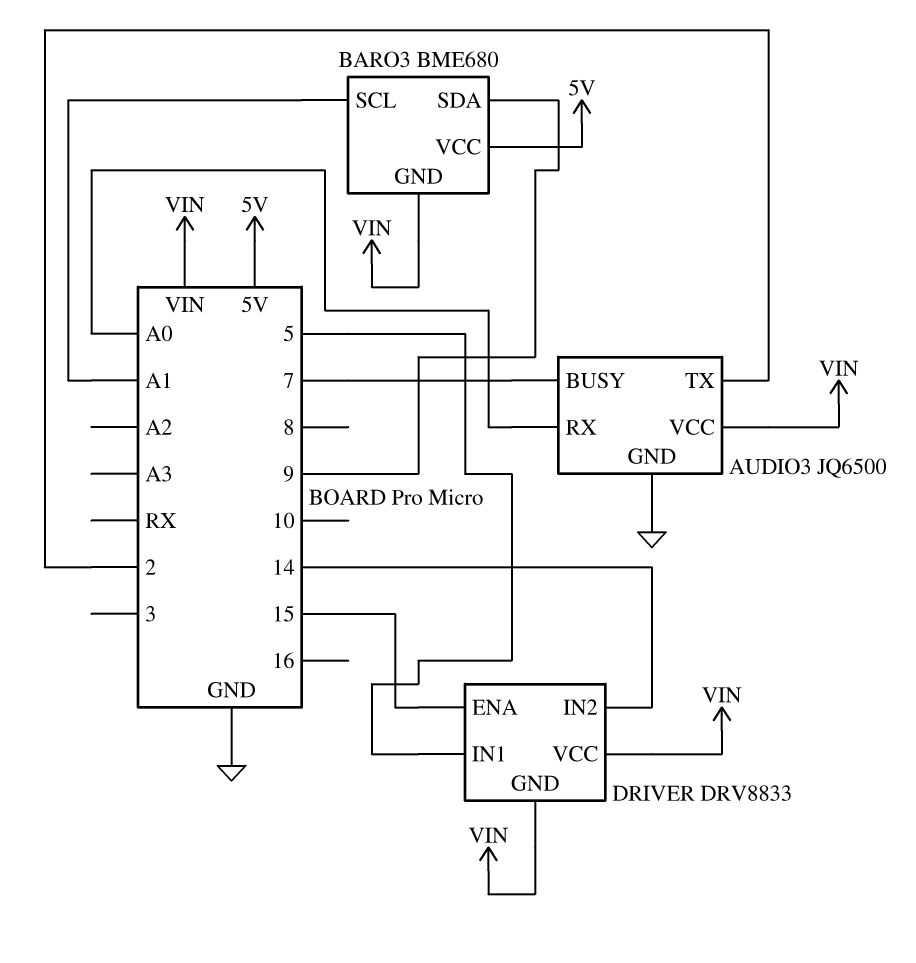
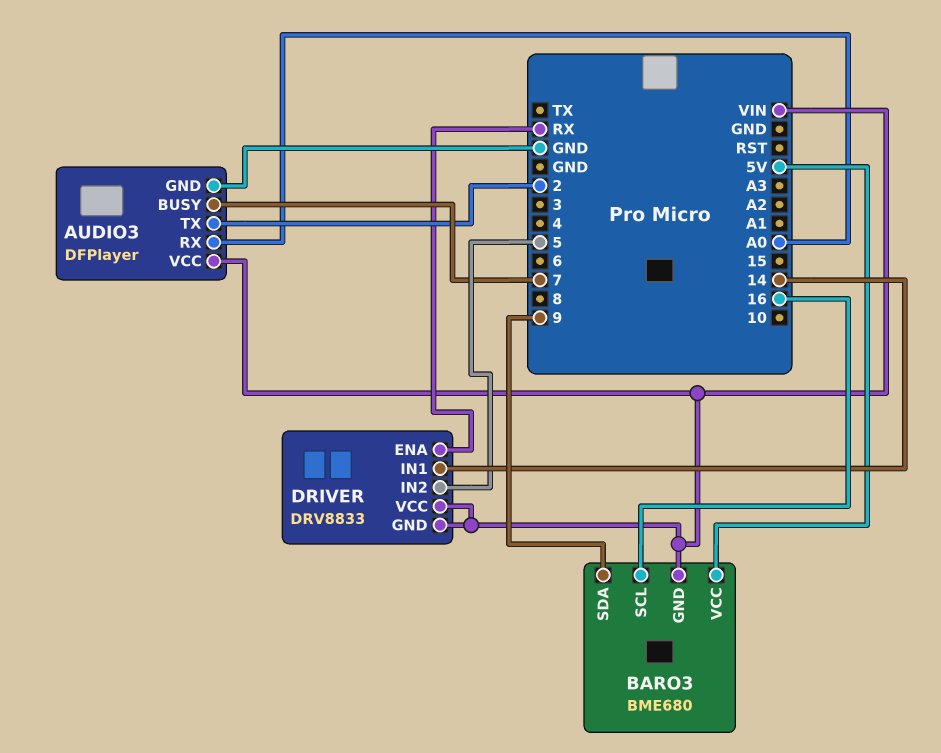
AUDIO3: JQ6500 -> DFPlayer
BARO3 pin SCL: A1 -> 16
DRIVER pin ENA: 15 -> RX
DRIVER pin IN1: 5 -> 14
DRIVER pin IN2: 14 -> 5

